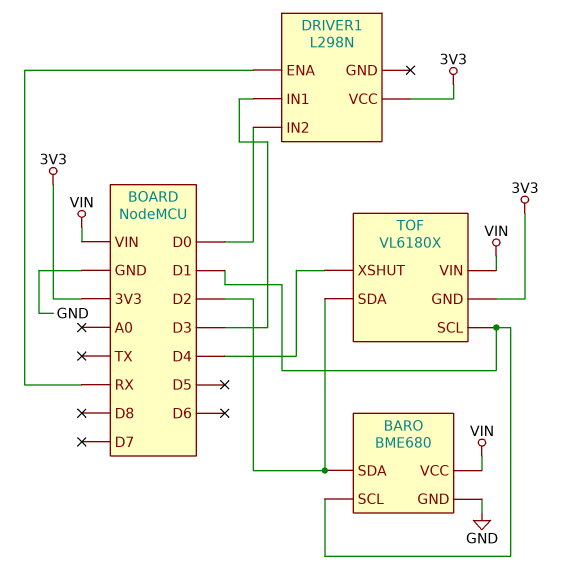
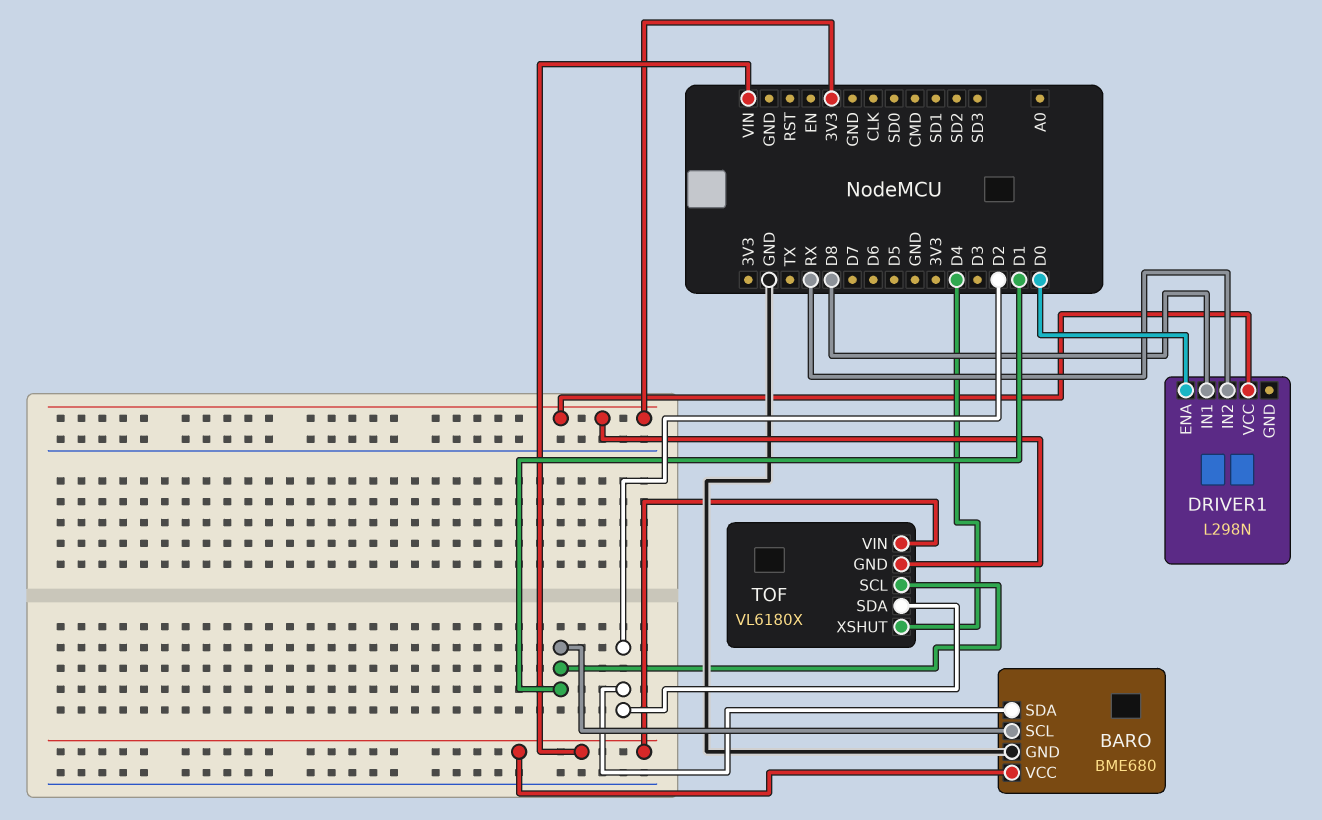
DRIVER1 pin ENA: RX -> D0
DRIVER1 pin IN1: D3 -> D8
DRIVER1 pin IN2: D0 -> RX

